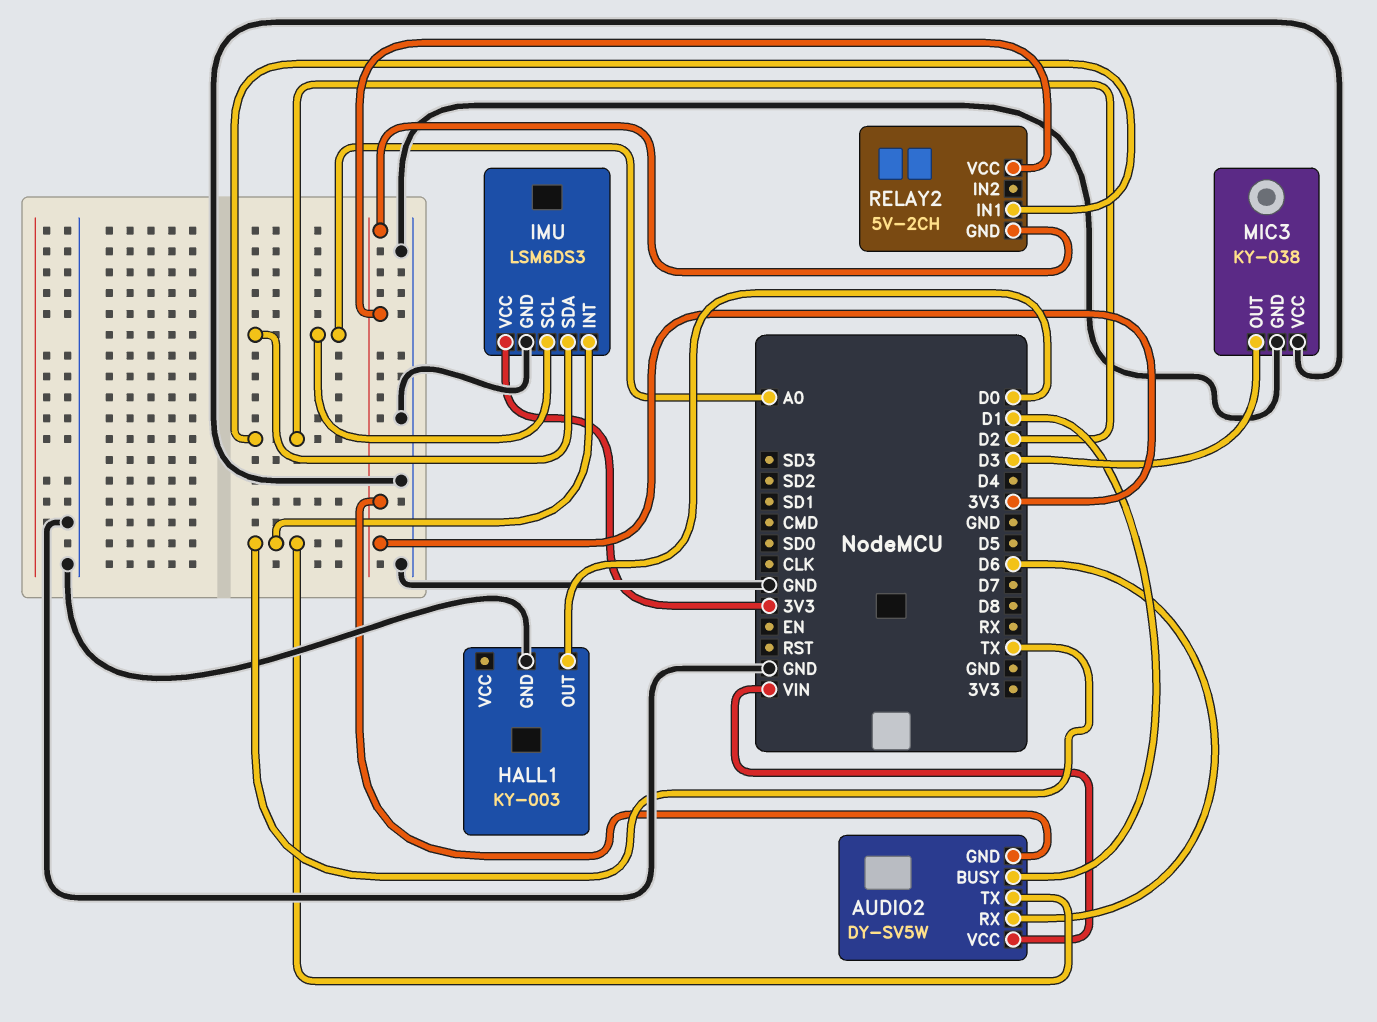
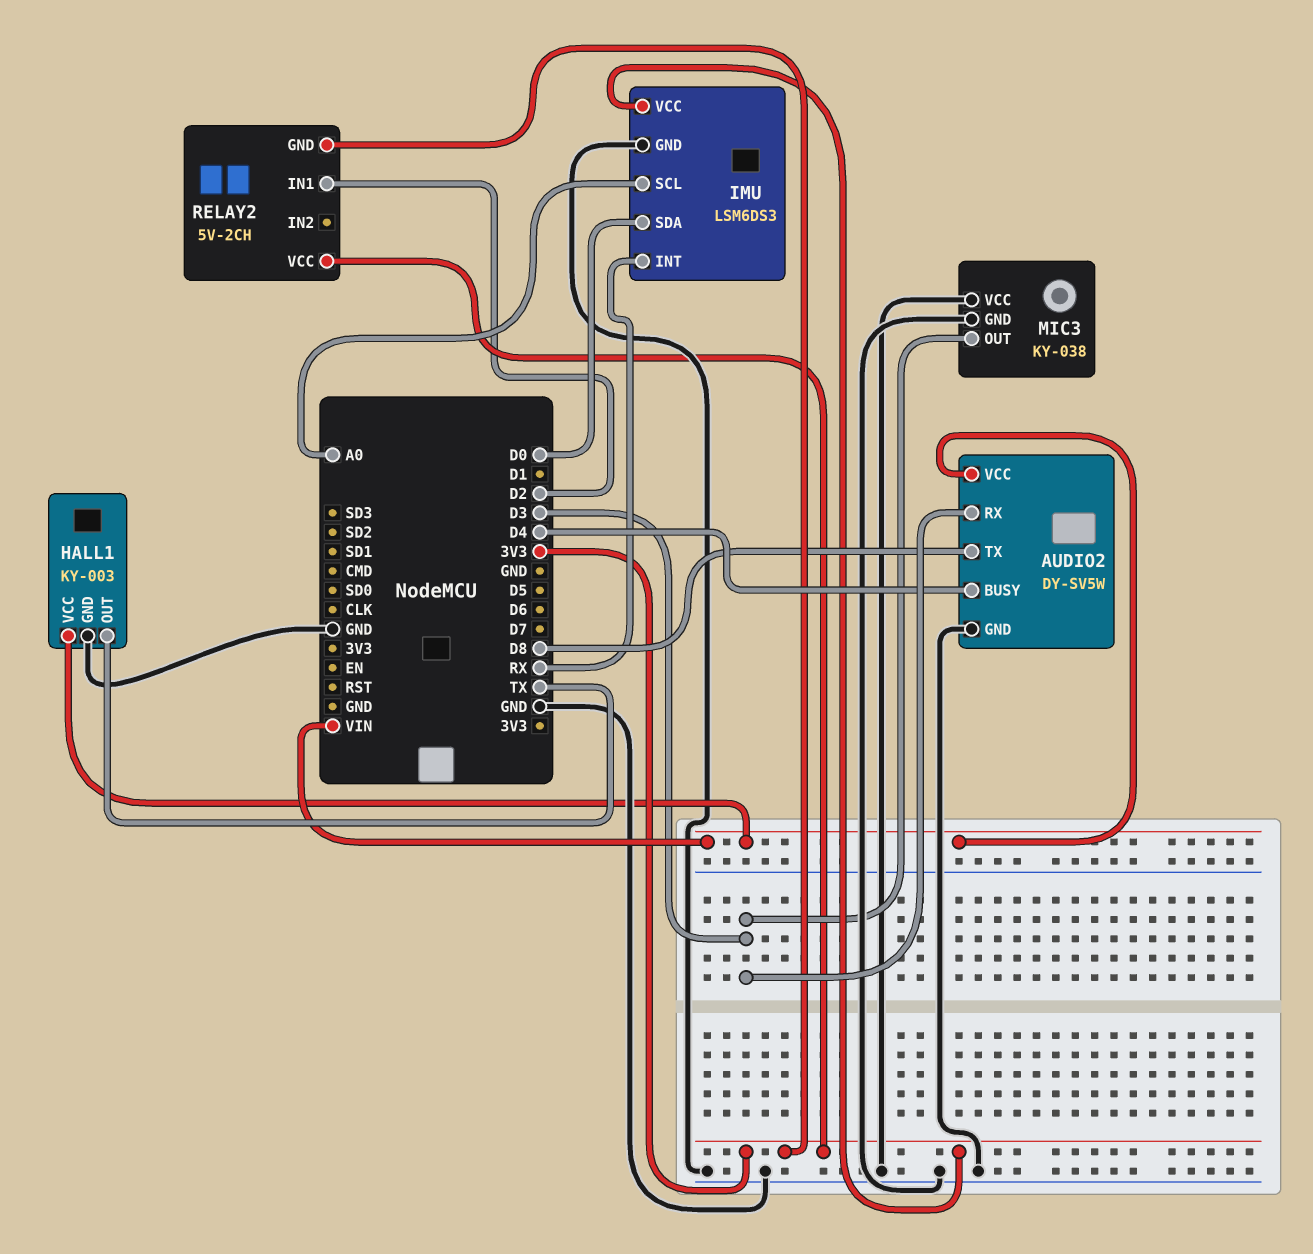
AUDIO2 pin BUSY: D1 -> D4
AUDIO2 pin GND: 3V3 -> GND
AUDIO2 pin RX: D6 -> D3
AUDIO2 pin TX: TX -> D8
HALL1 pin OUT: D0 -> TX
HALL1 pin VCC: none -> VIN
IMU pin INT: TX -> RX
IMU pin SDA: A0 -> D0

